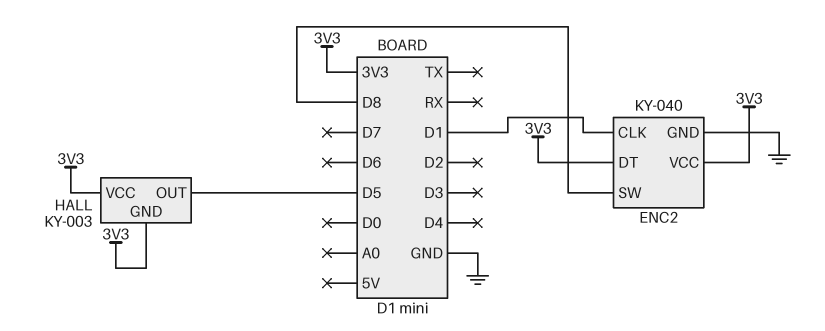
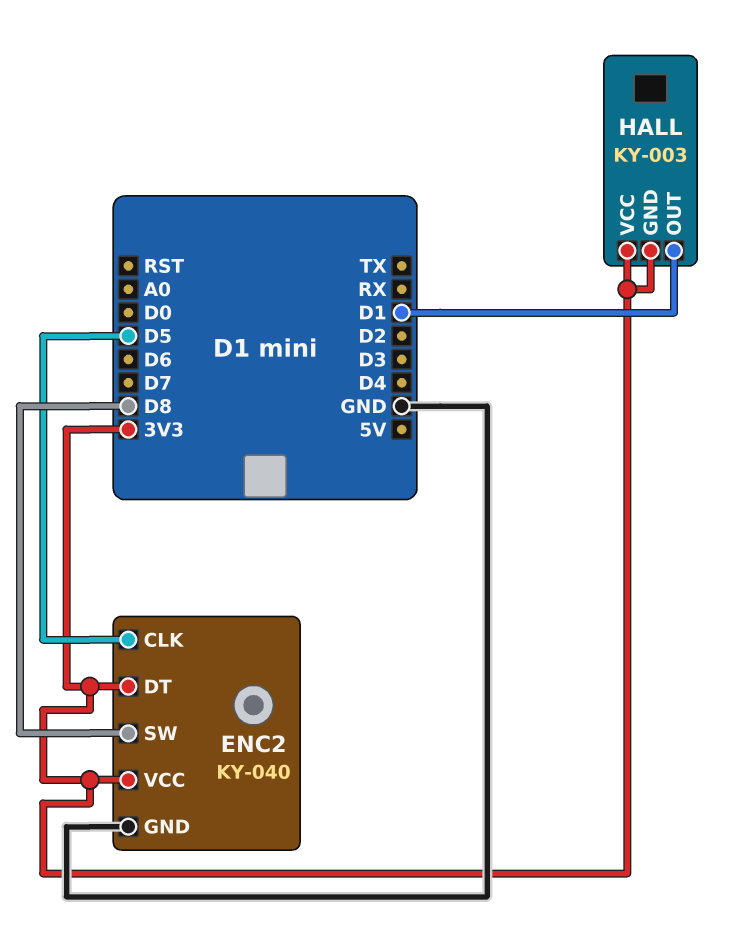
ENC2 pin CLK: D1 -> D5
HALL pin OUT: D5 -> D1

